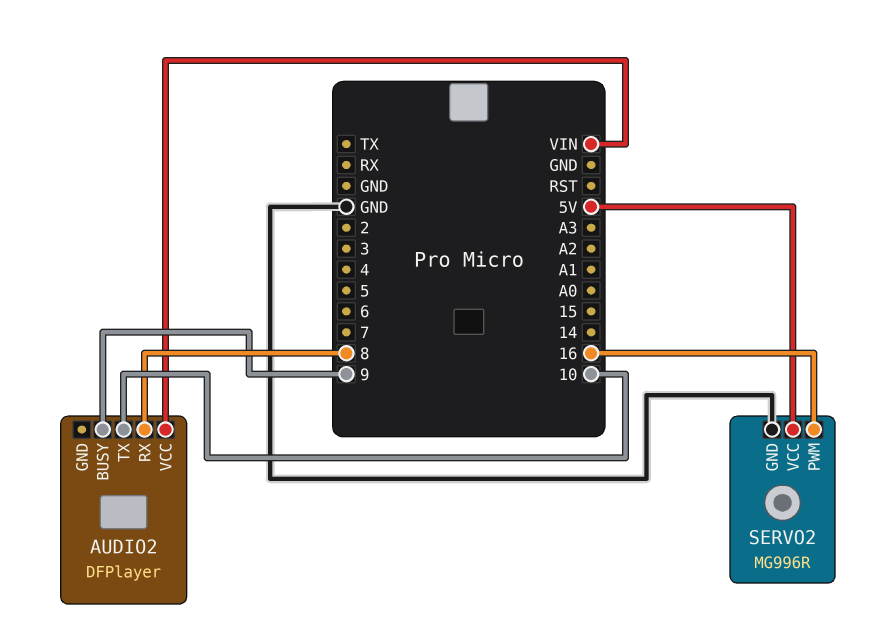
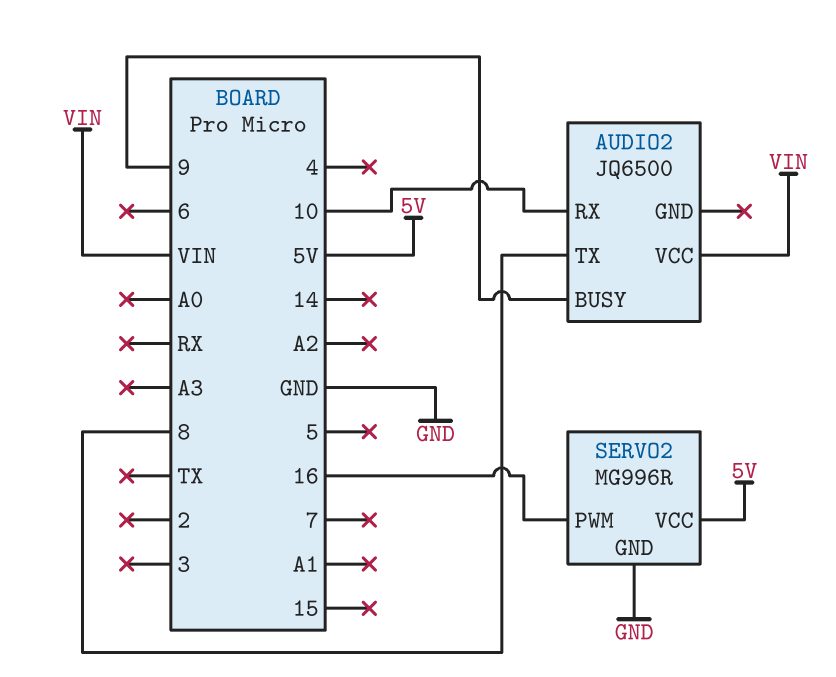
AUDIO2: DFPlayer -> JQ6500
AUDIO2 pin RX: 8 -> 10
AUDIO2 pin TX: 10 -> 8

